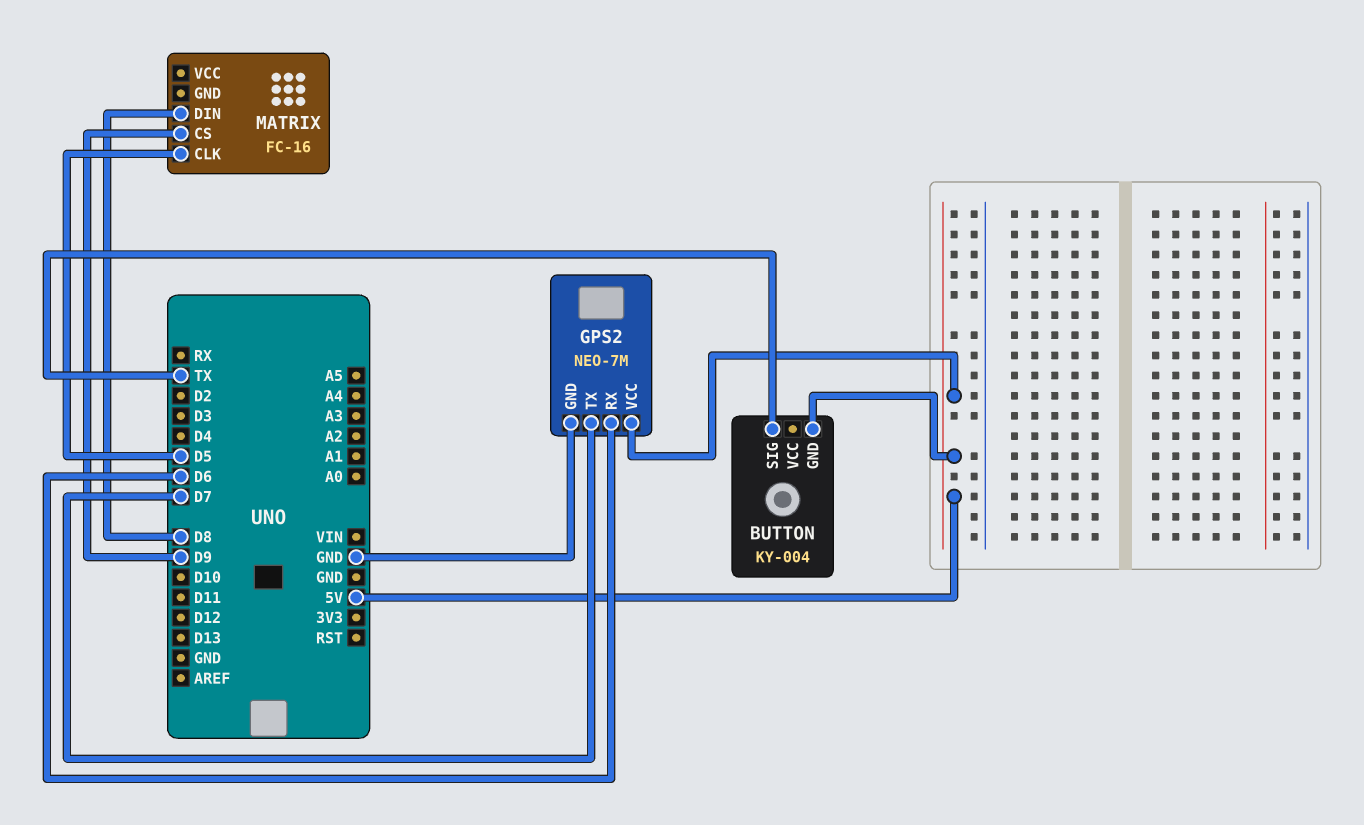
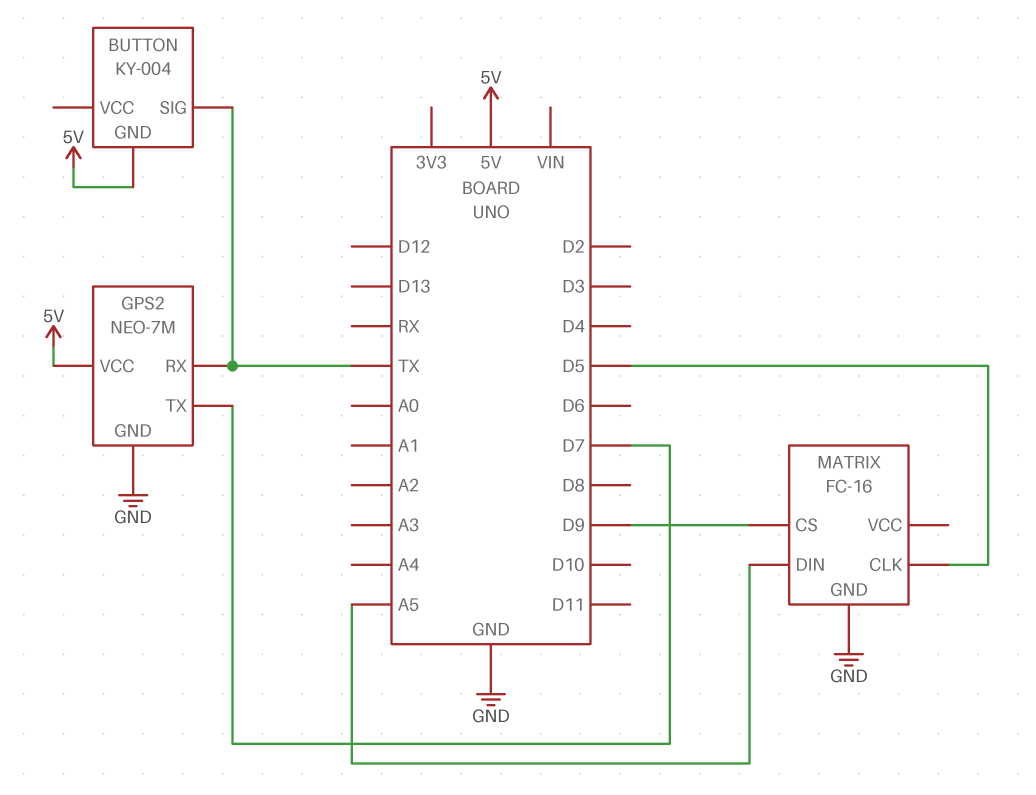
GPS2 pin RX: D6 -> TX
MATRIX pin DIN: D8 -> A5
MATRIX pin GND: none -> GND

